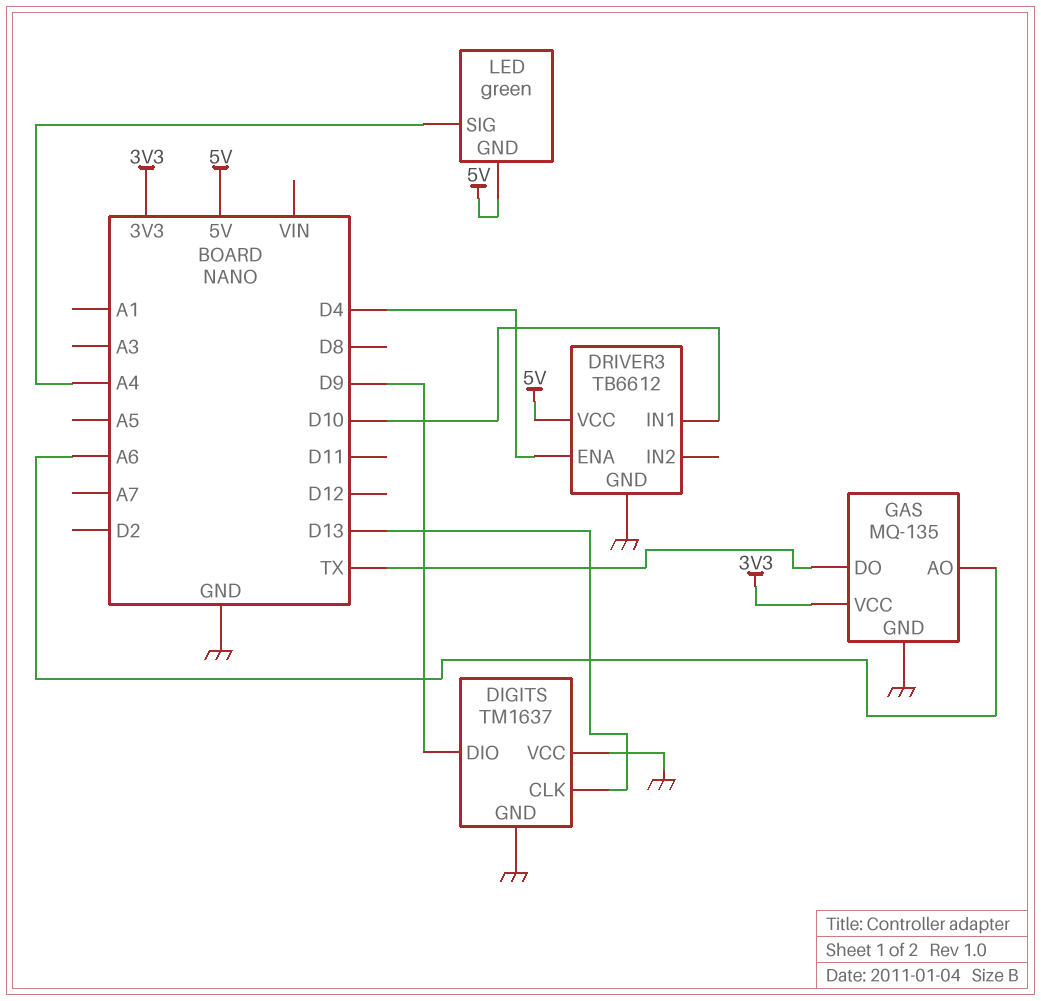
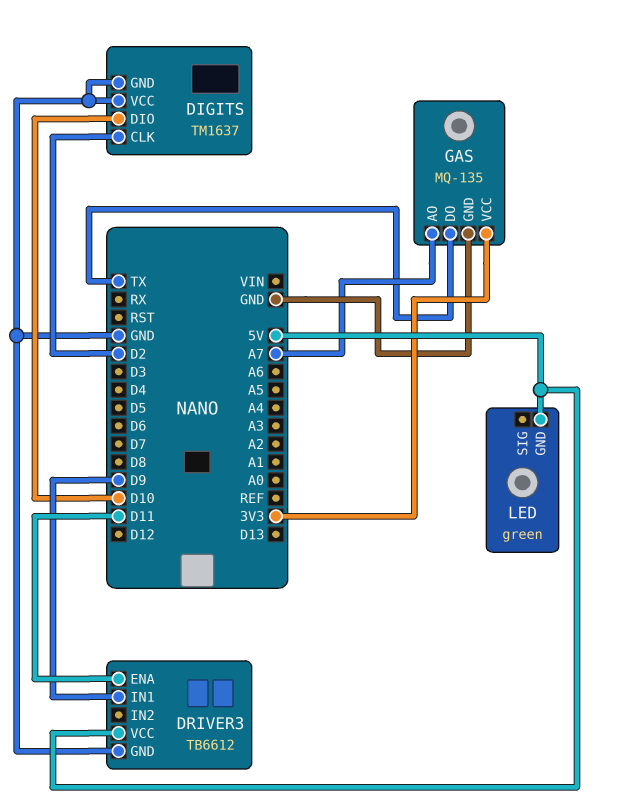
DIGITS pin CLK: D13 -> D2
DIGITS pin DIO: D9 -> D10
DRIVER3 pin ENA: D4 -> D11
DRIVER3 pin IN1: D10 -> D9
GAS pin AO: A6 -> A7
LED pin SIG: A4 -> none

